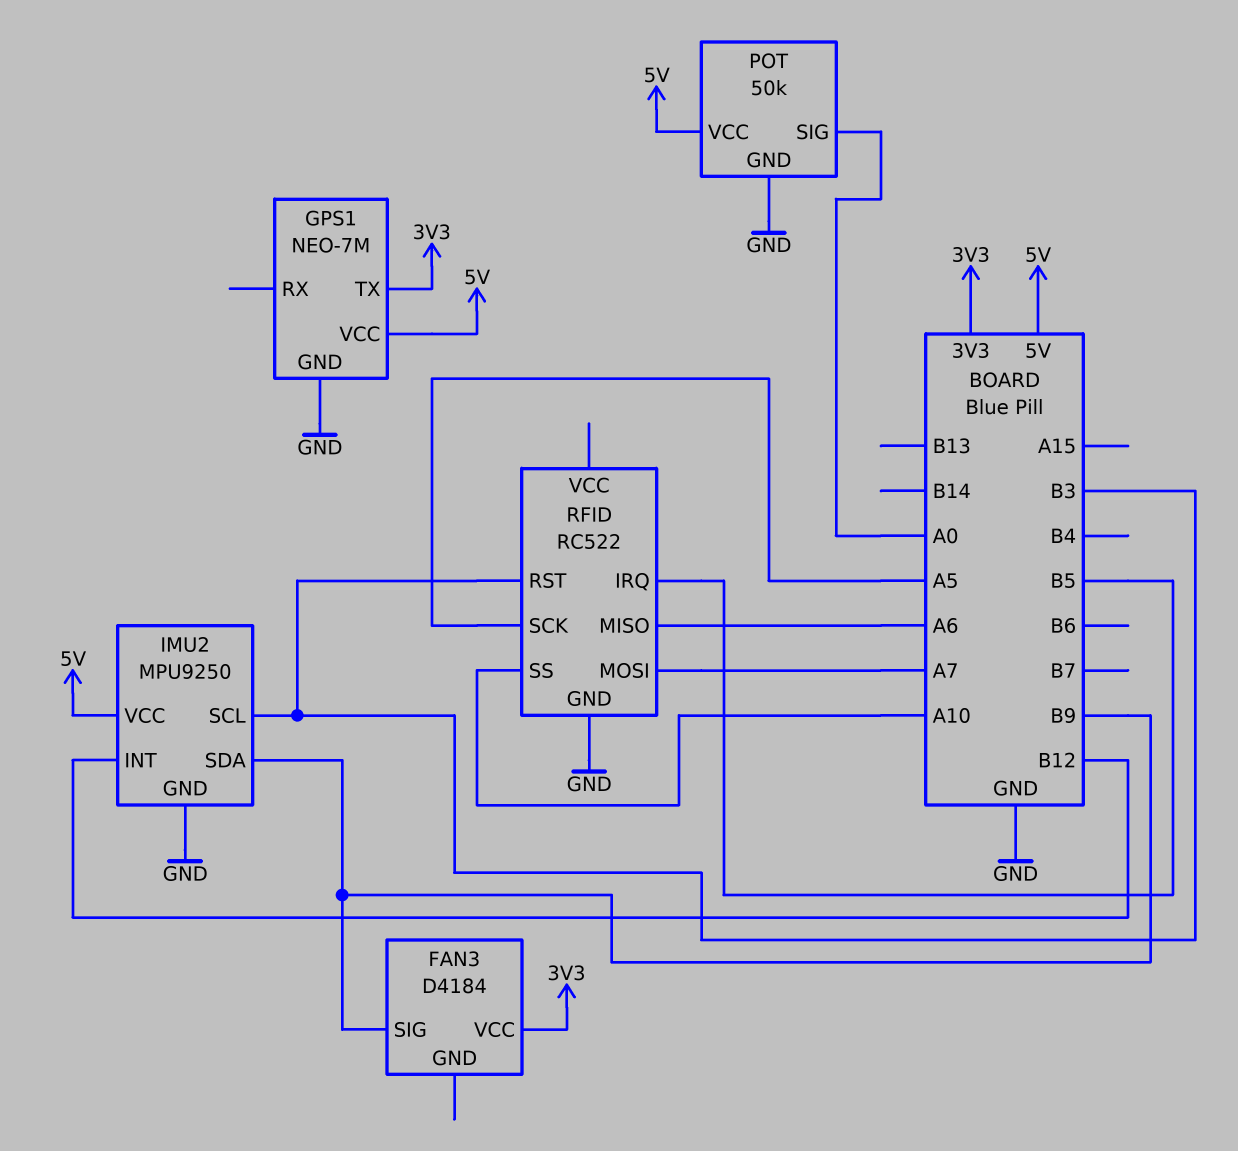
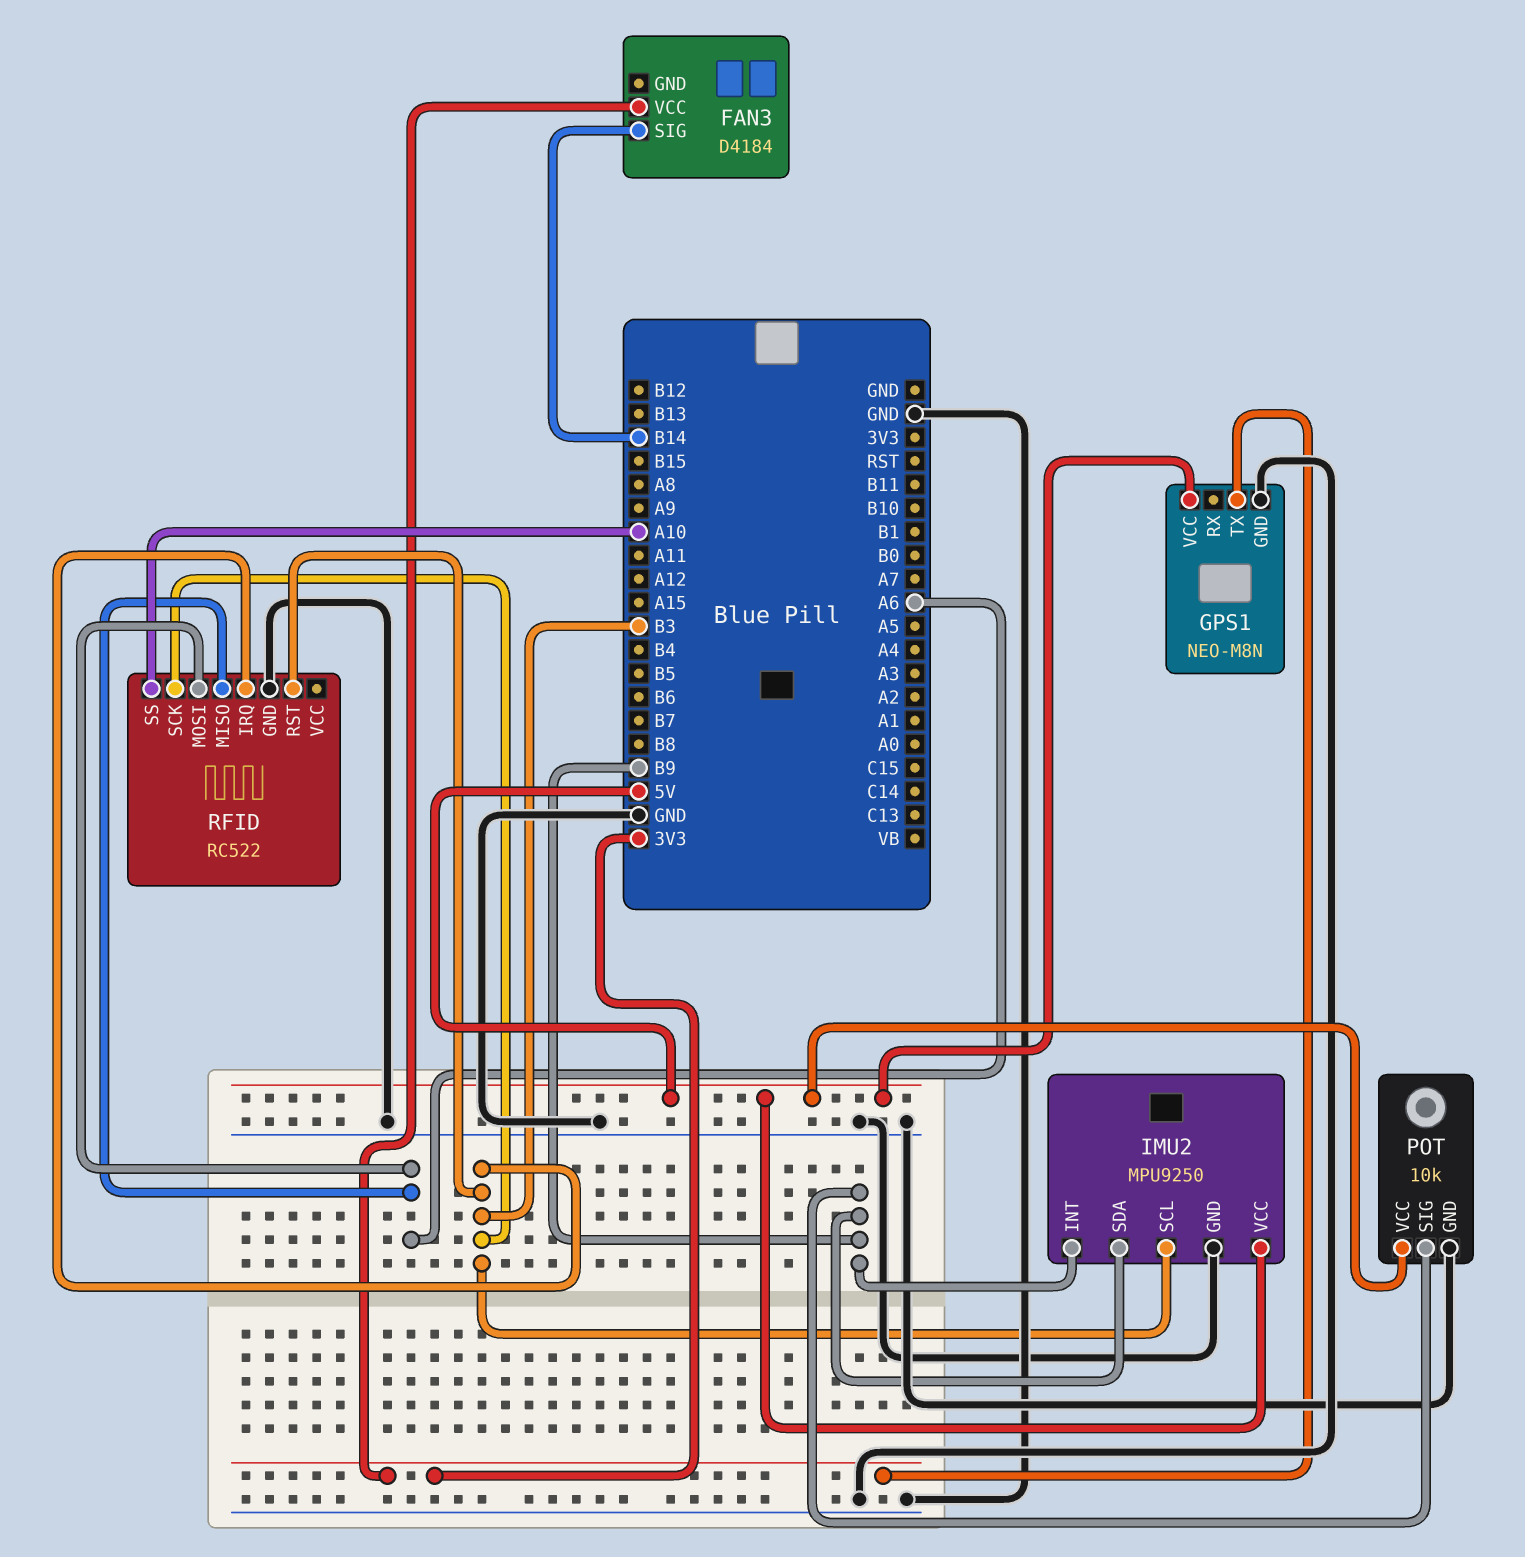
FAN3 pin SIG: B9 -> B14
GPS1: NEO-7M -> NEO-M8N
IMU2 pin INT: B12 -> B9
POT: 50k -> 10k
POT pin SIG: A0 -> B9
RFID pin IRQ: B5 -> B3
RFID pin MOSI: A7 -> A6
RFID pin SCK: A5 -> B3

